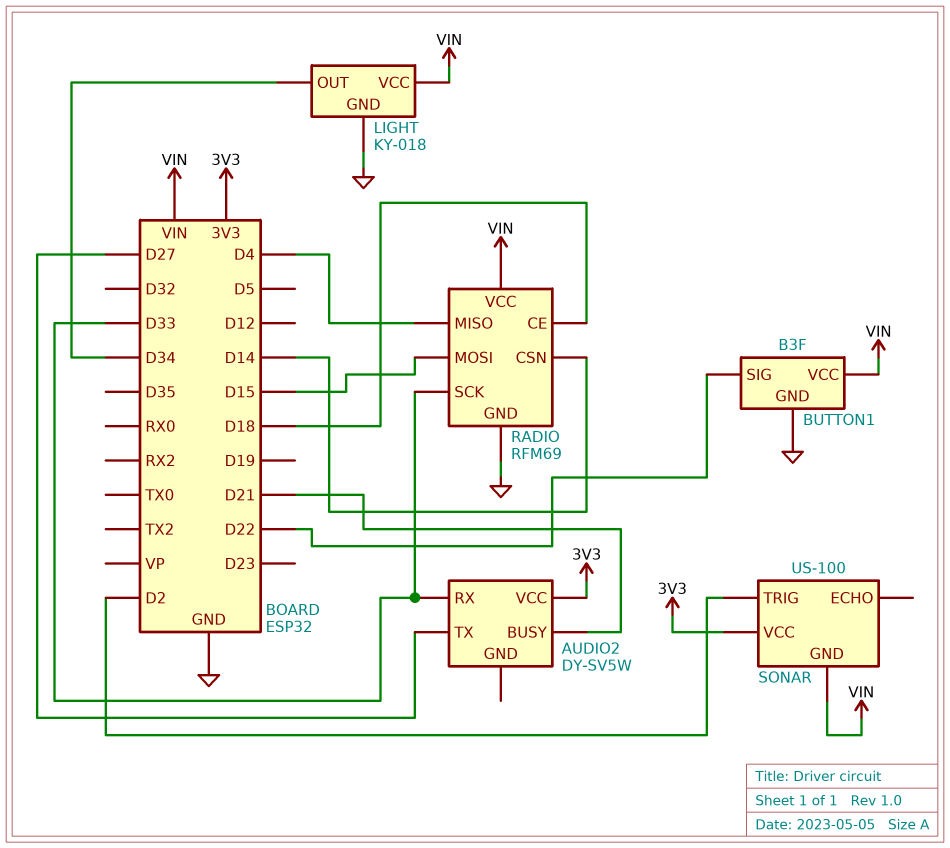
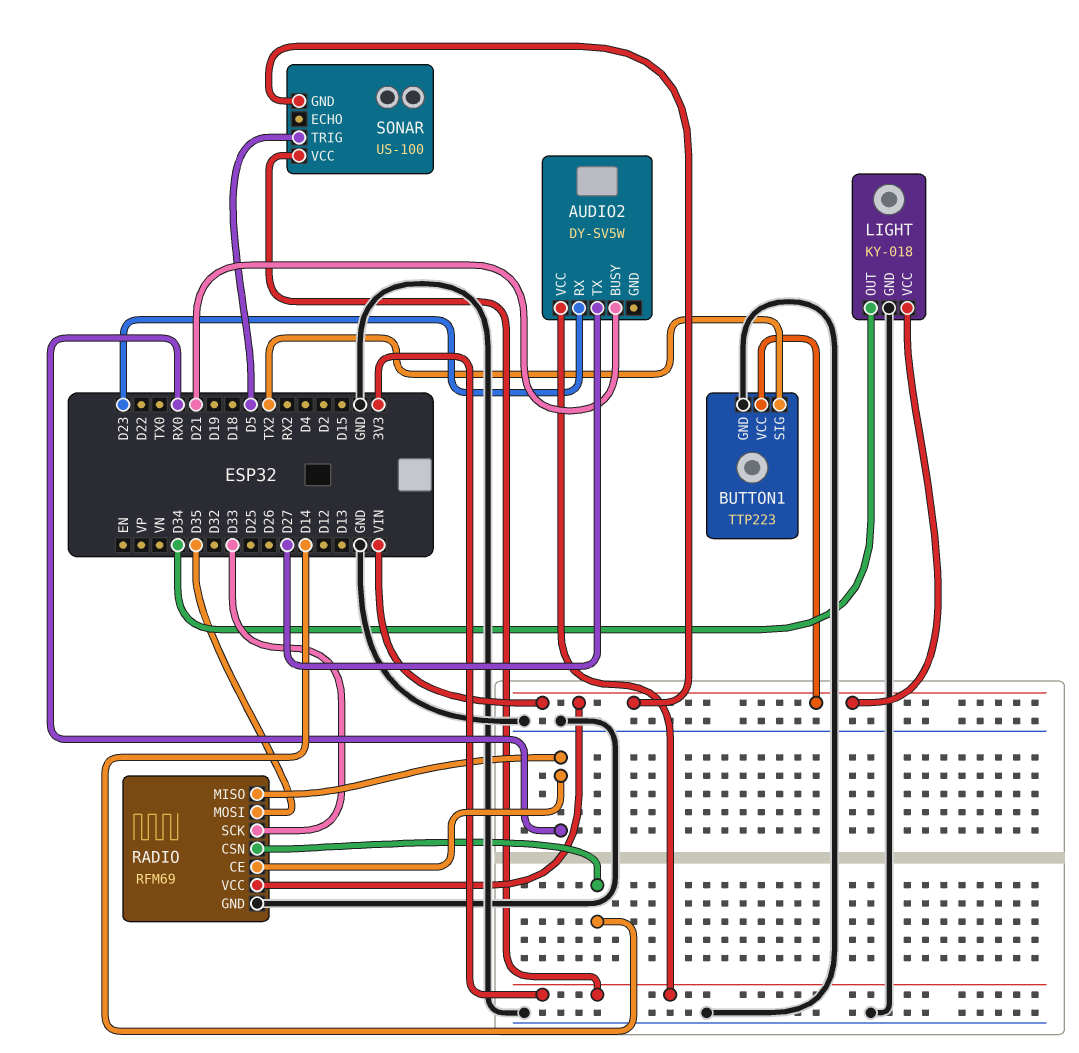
AUDIO2 pin RX: D33 -> D23
BUTTON1: B3F -> TTP223
BUTTON1 pin SIG: D22 -> TX2
RADIO pin CE: D18 -> RX0
RADIO pin MISO: D4 -> RX0
RADIO pin MOSI: D15 -> D35
SONAR pin TRIG: D2 -> D5

